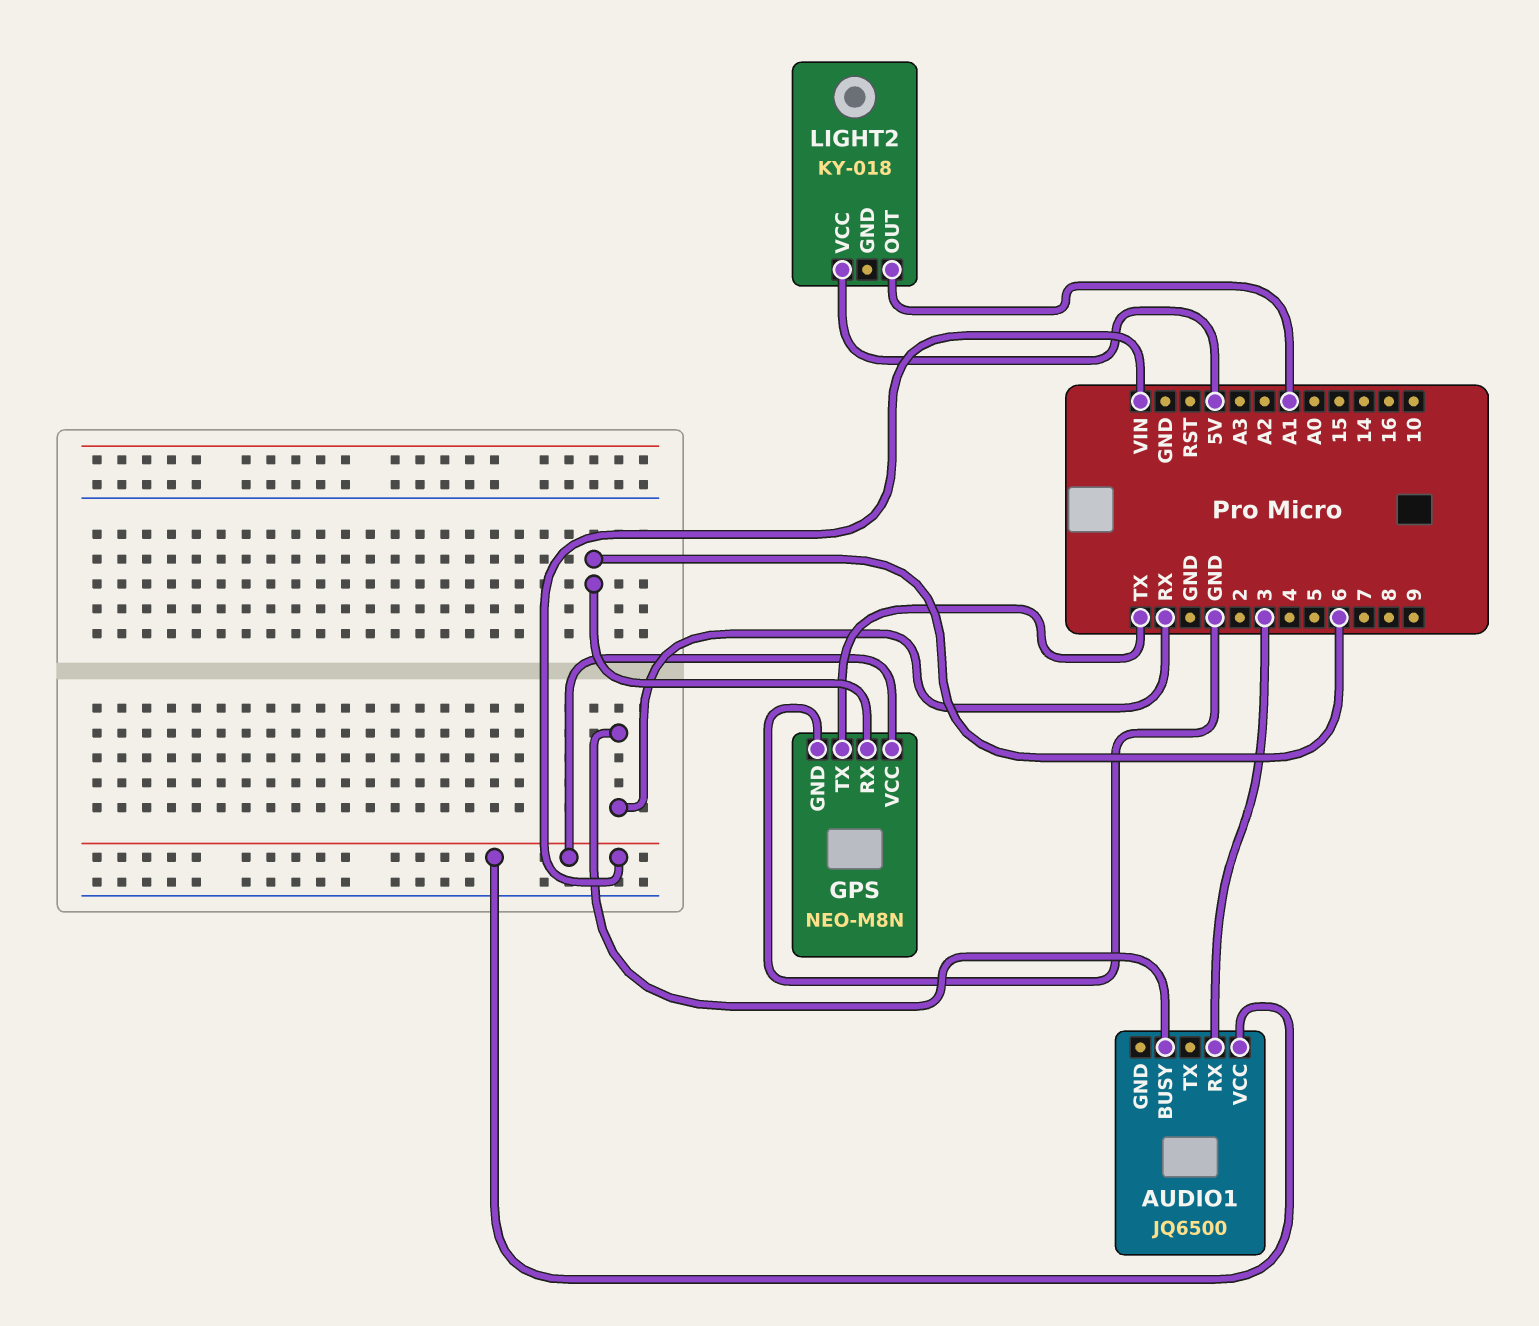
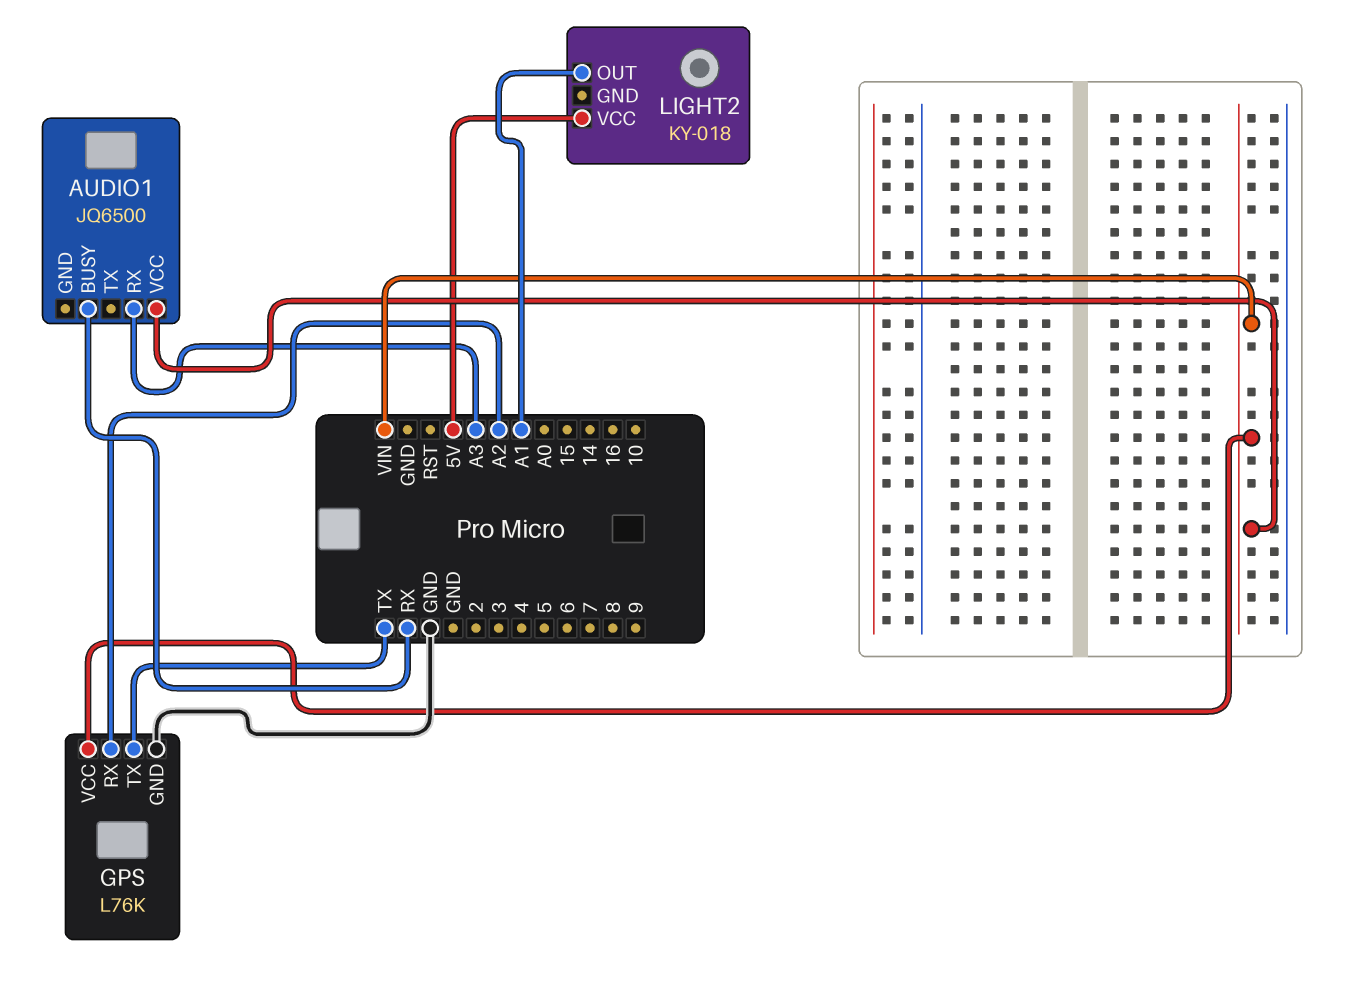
AUDIO1 pin RX: 3 -> A3
GPS: NEO-M8N -> L76K
GPS pin RX: 6 -> A2

